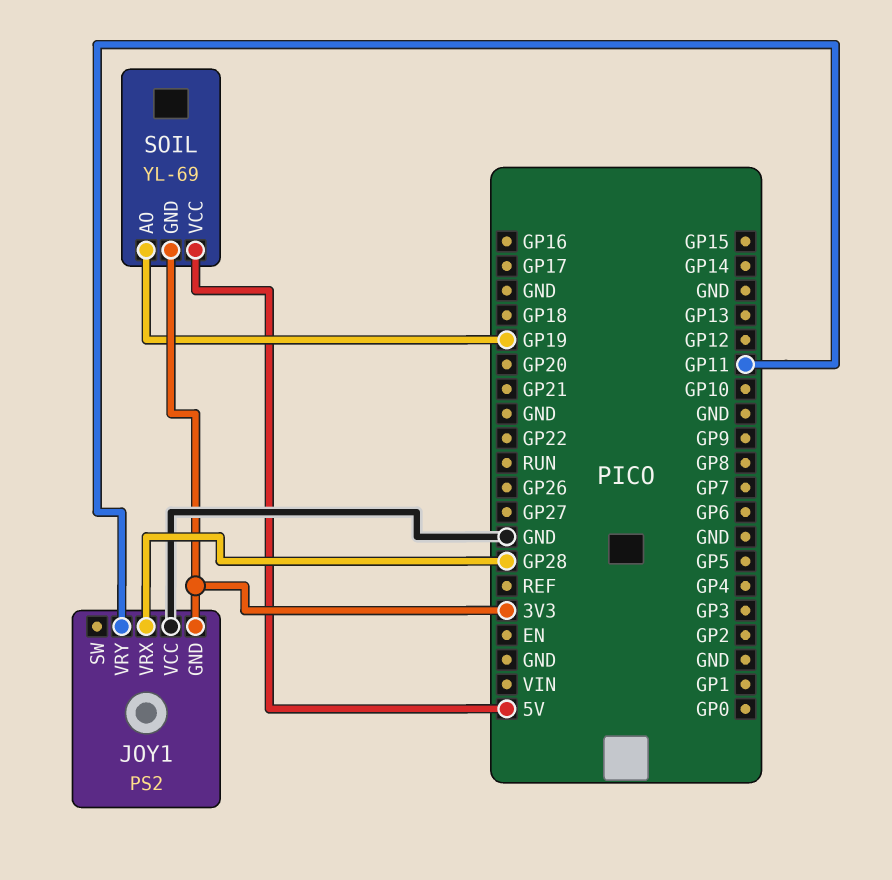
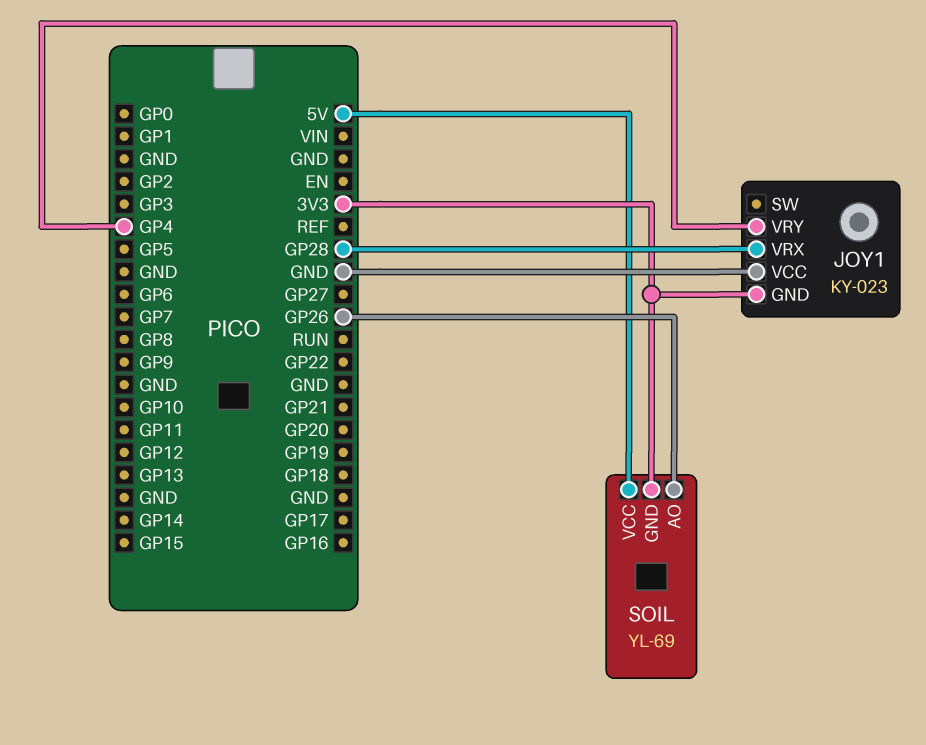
JOY1: PS2 -> KY-023
JOY1 pin VRY: GP11 -> GP4
SOIL pin AO: GP19 -> GP26

